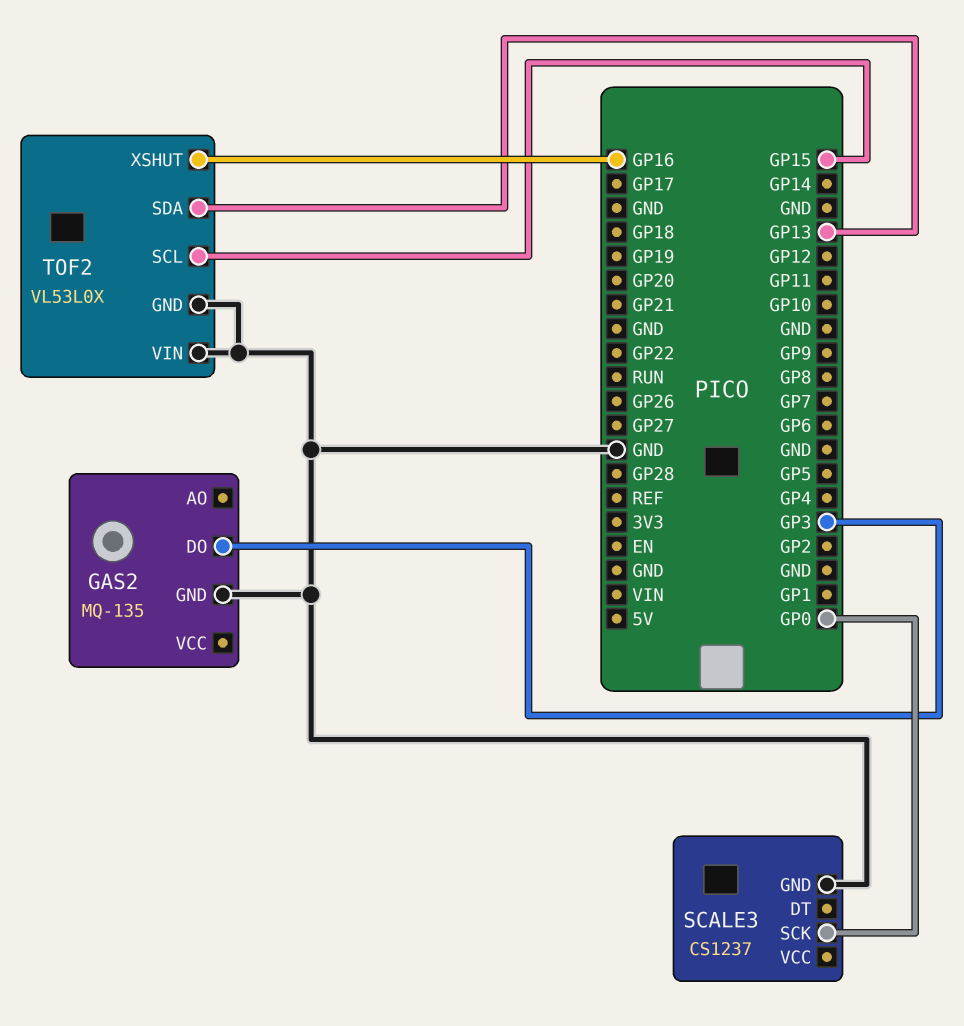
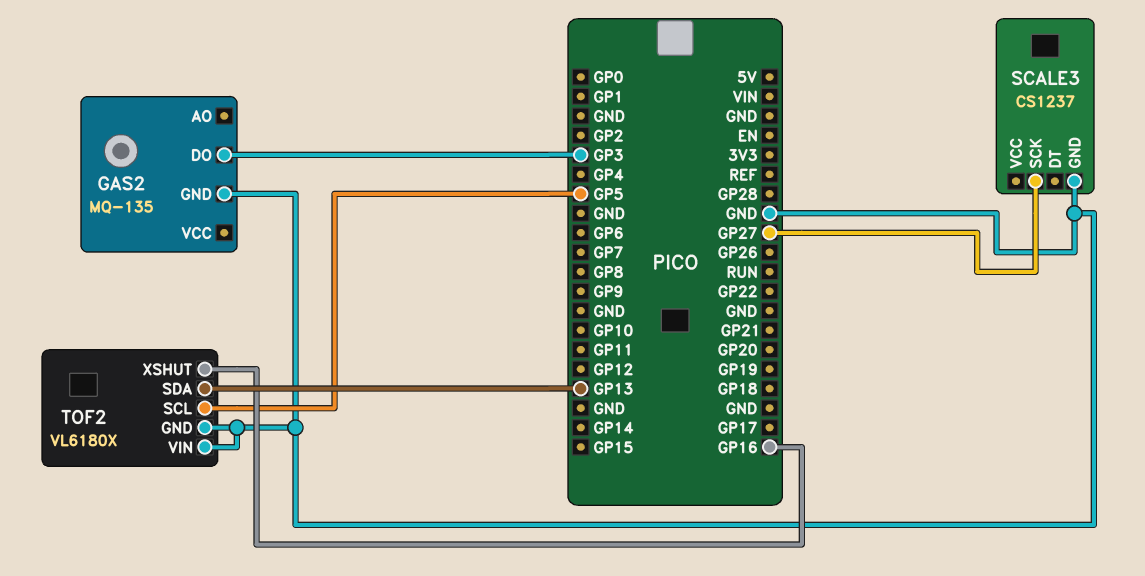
SCALE3 pin SCK: GP0 -> GP27
TOF2: VL53L0X -> VL6180X
TOF2 pin SCL: GP15 -> GP5

